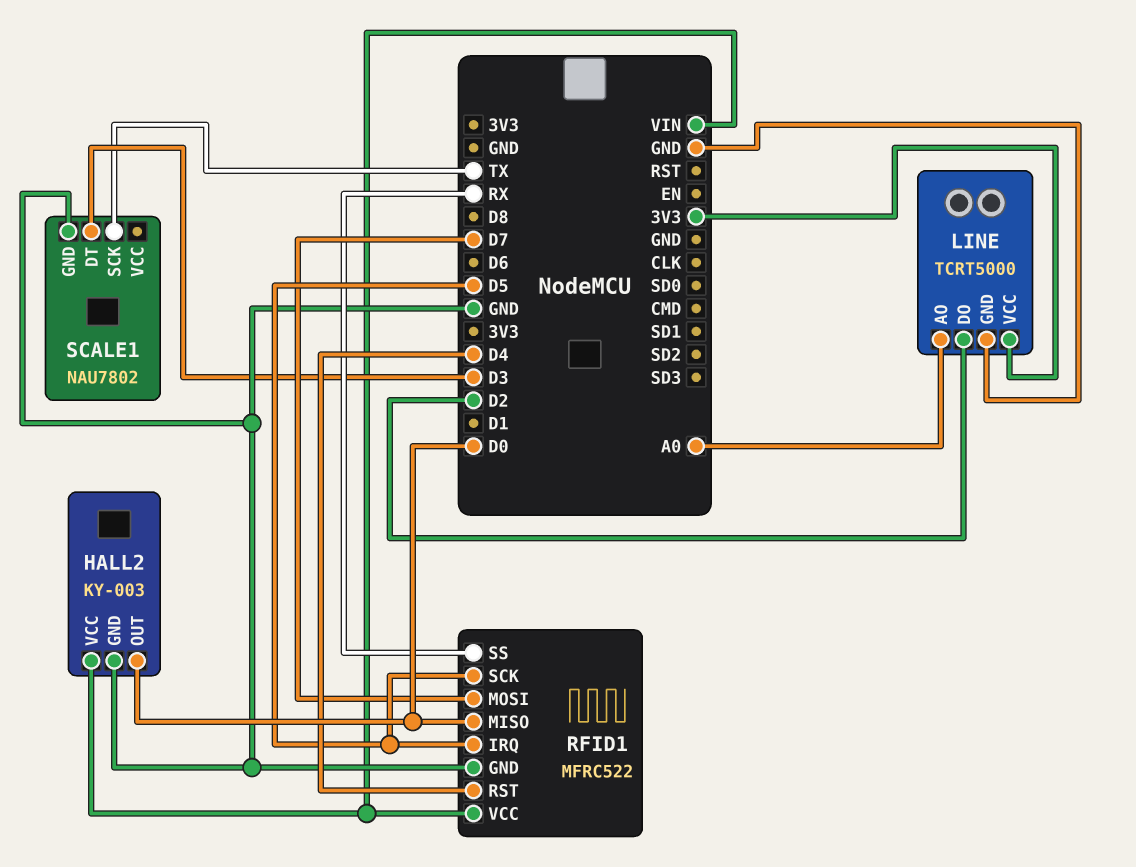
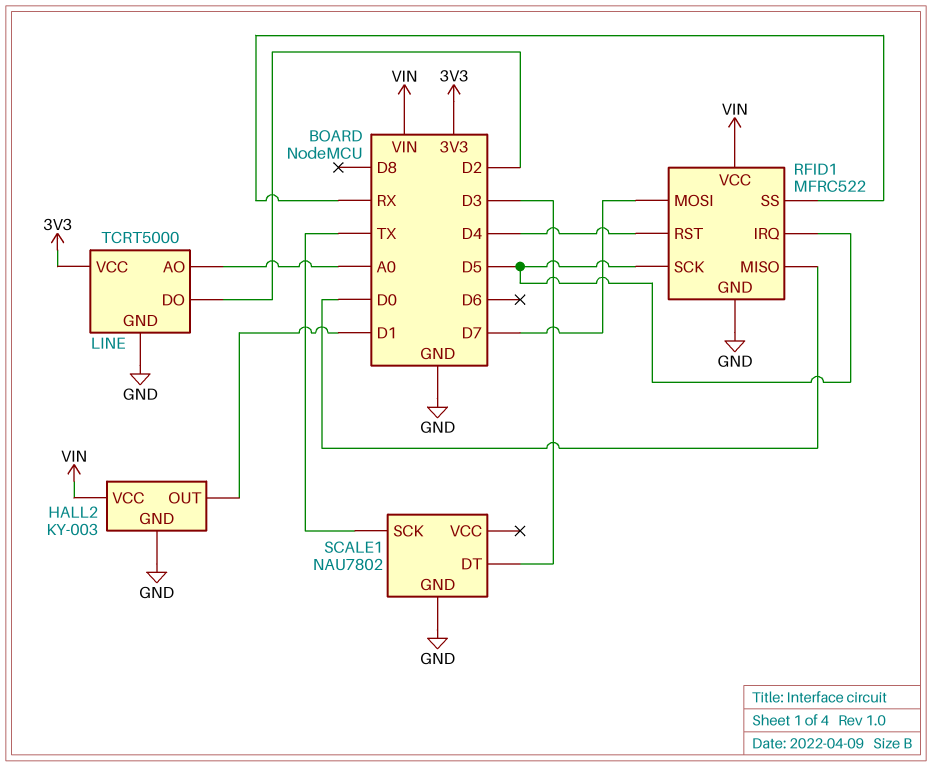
HALL2 pin OUT: D0 -> D1

